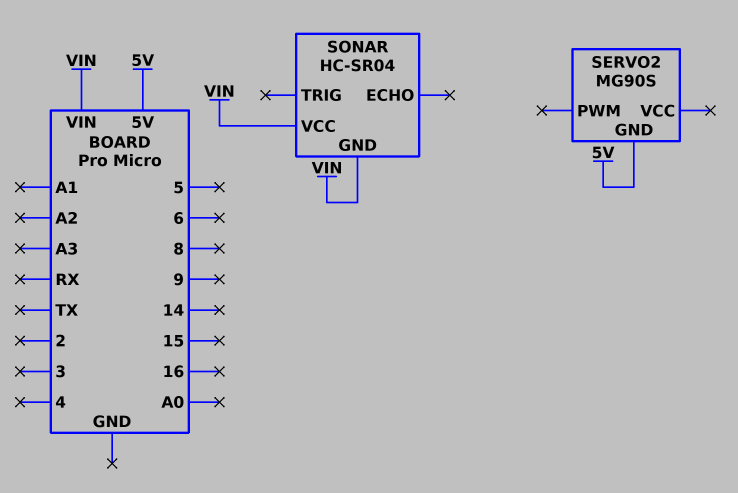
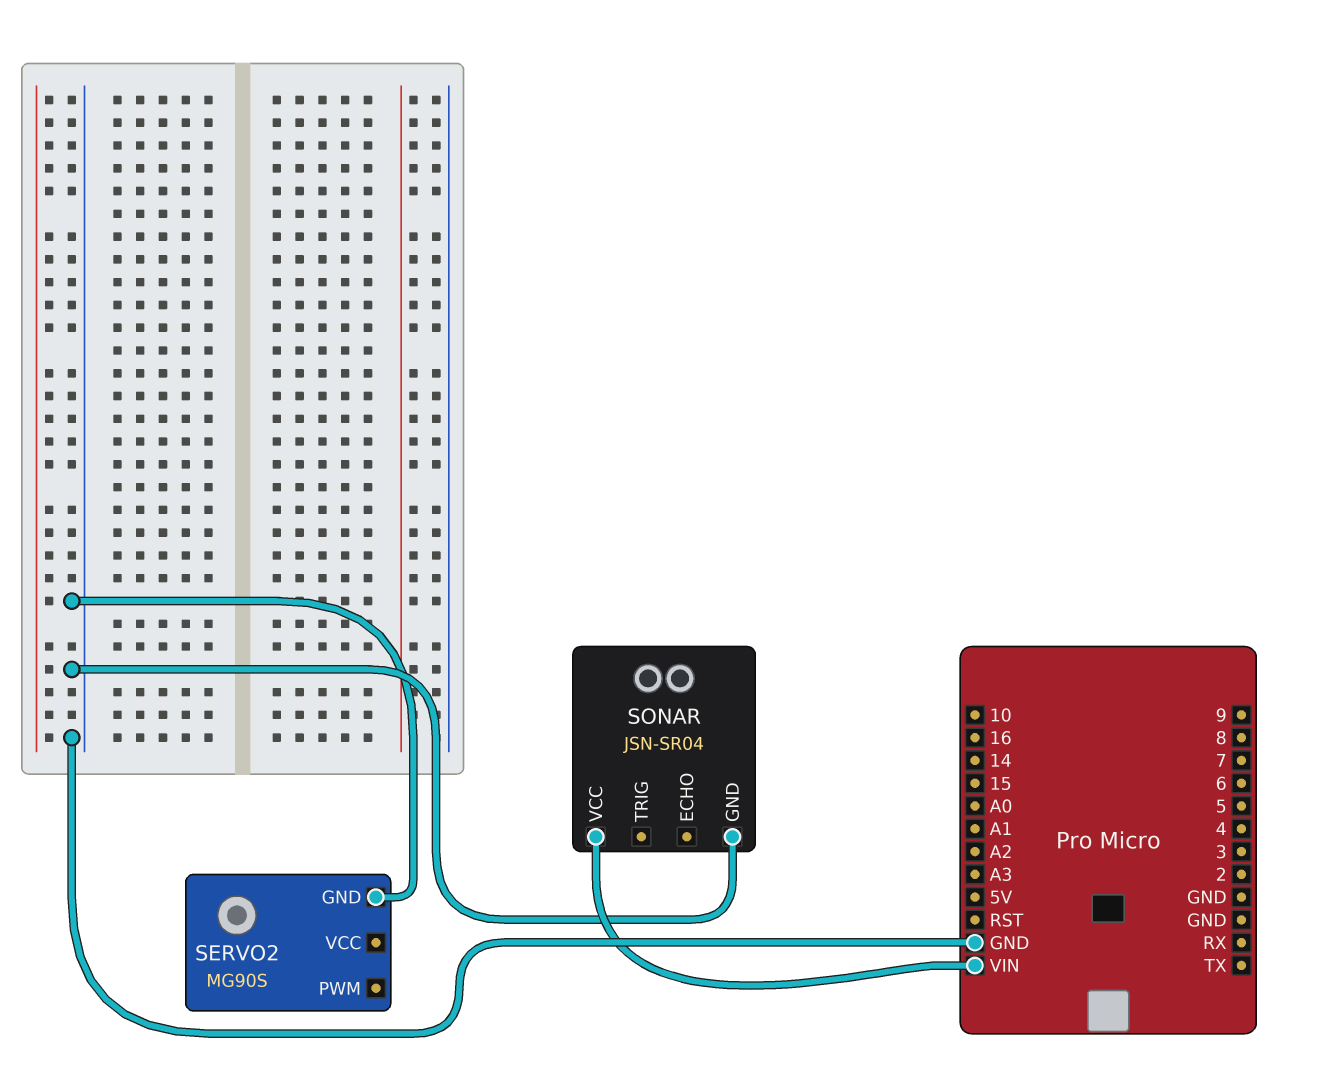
SERVO2 pin GND: 5V -> GND
SONAR: HC-SR04 -> JSN-SR04
SONAR pin GND: VIN -> GND

